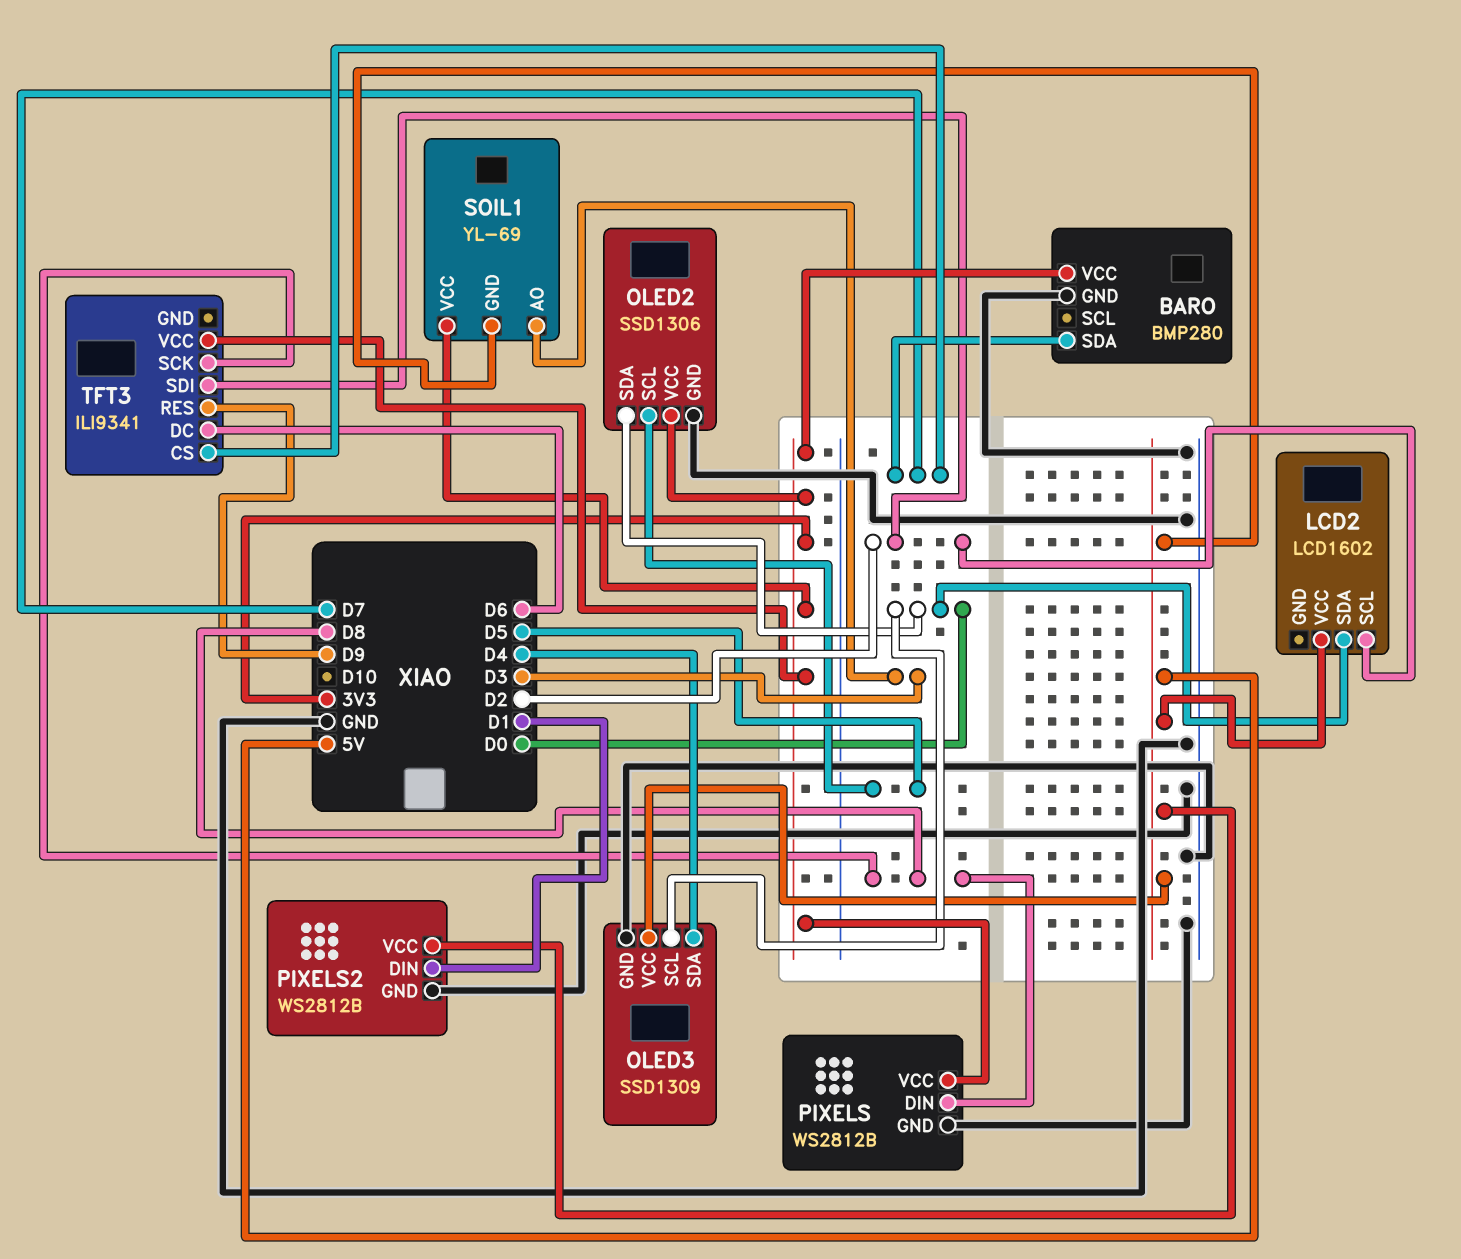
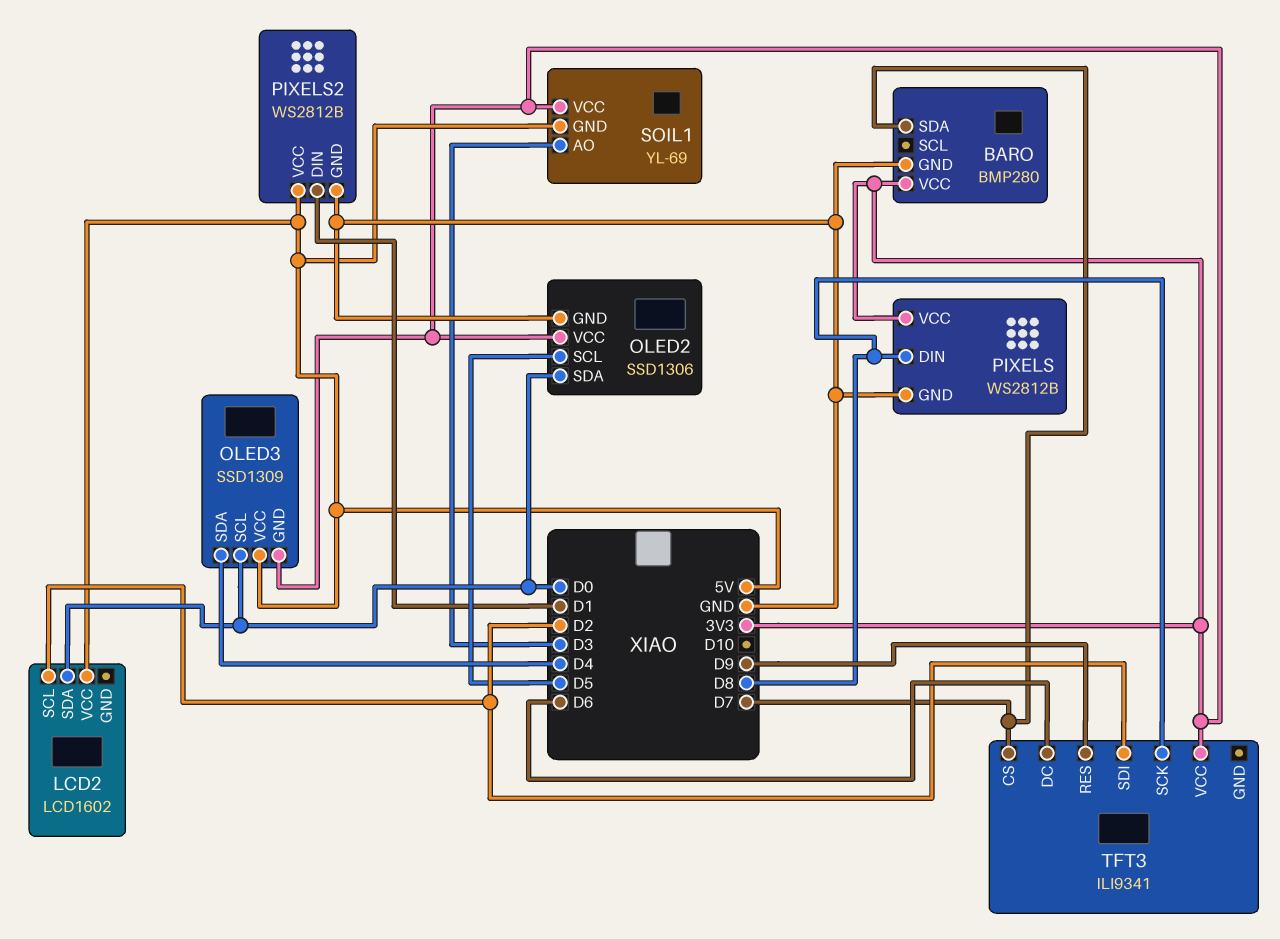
OLED3 pin GND: GND -> 3V3

